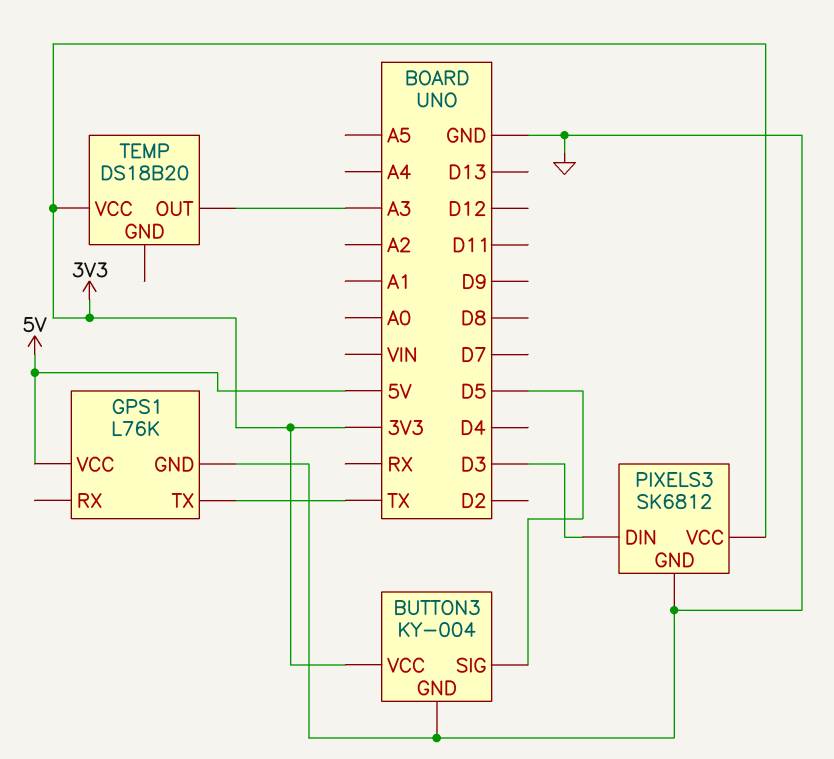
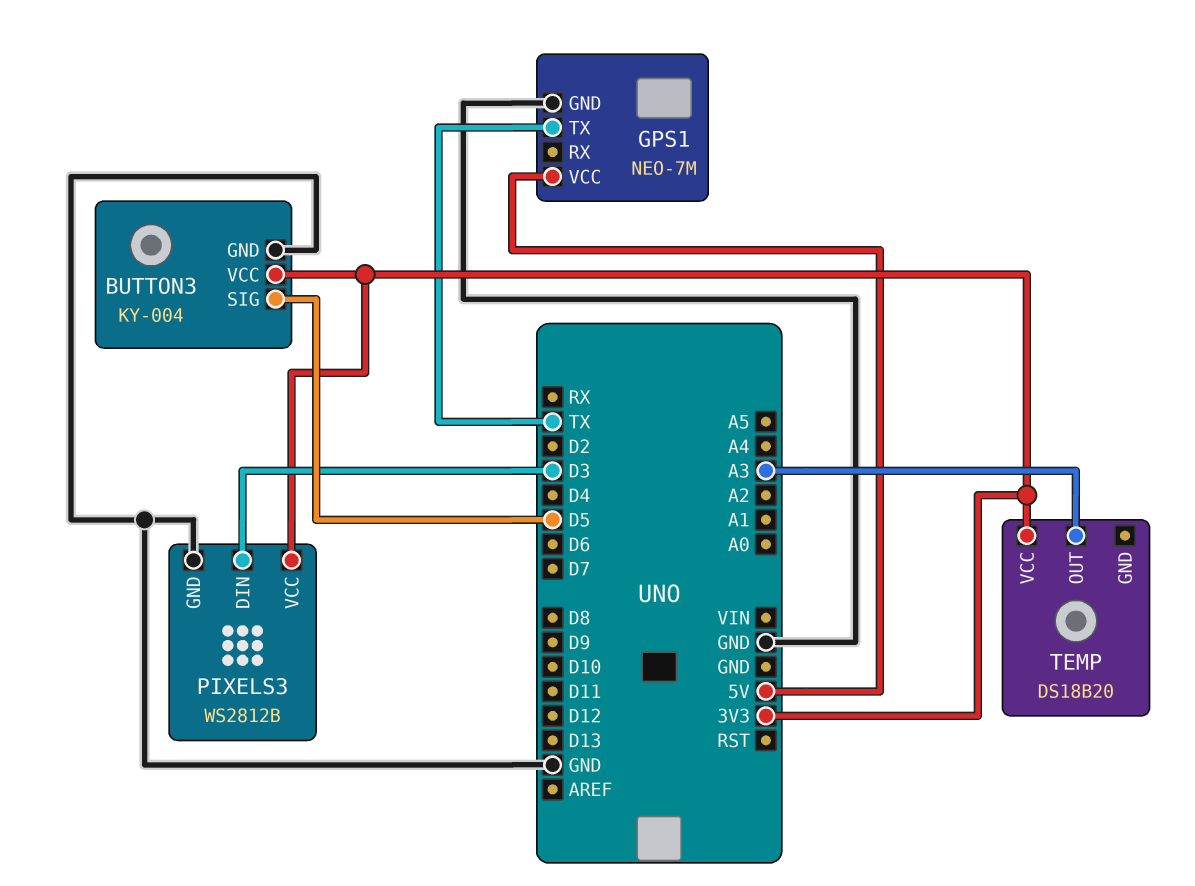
GPS1: L76K -> NEO-7M
PIXELS3: SK6812 -> WS2812B

